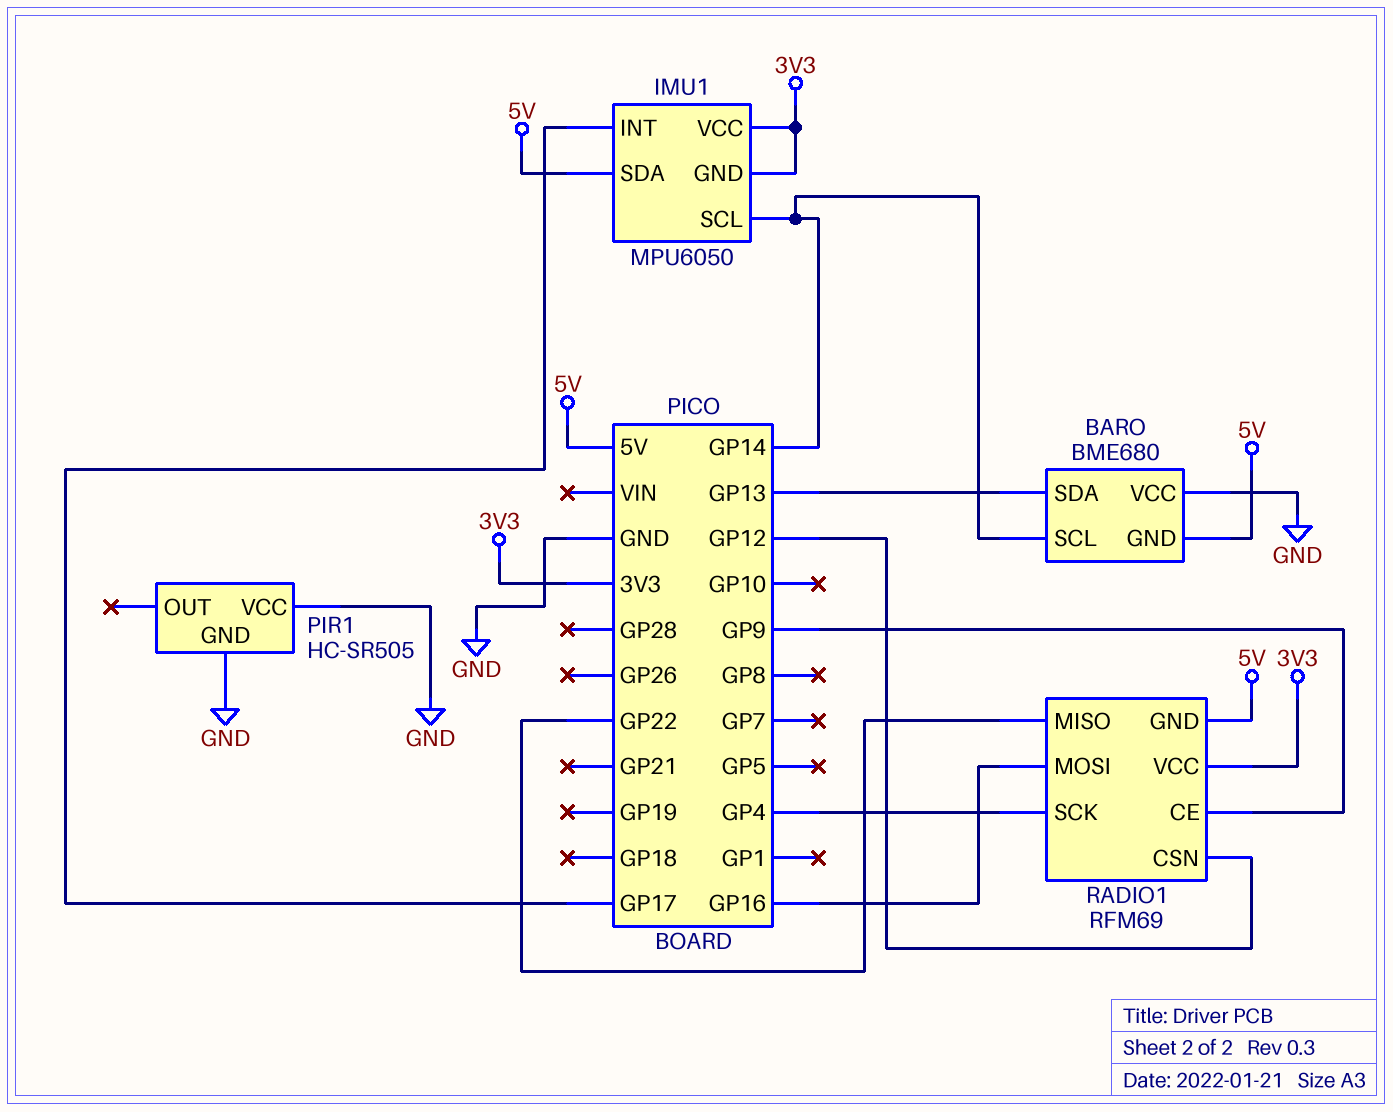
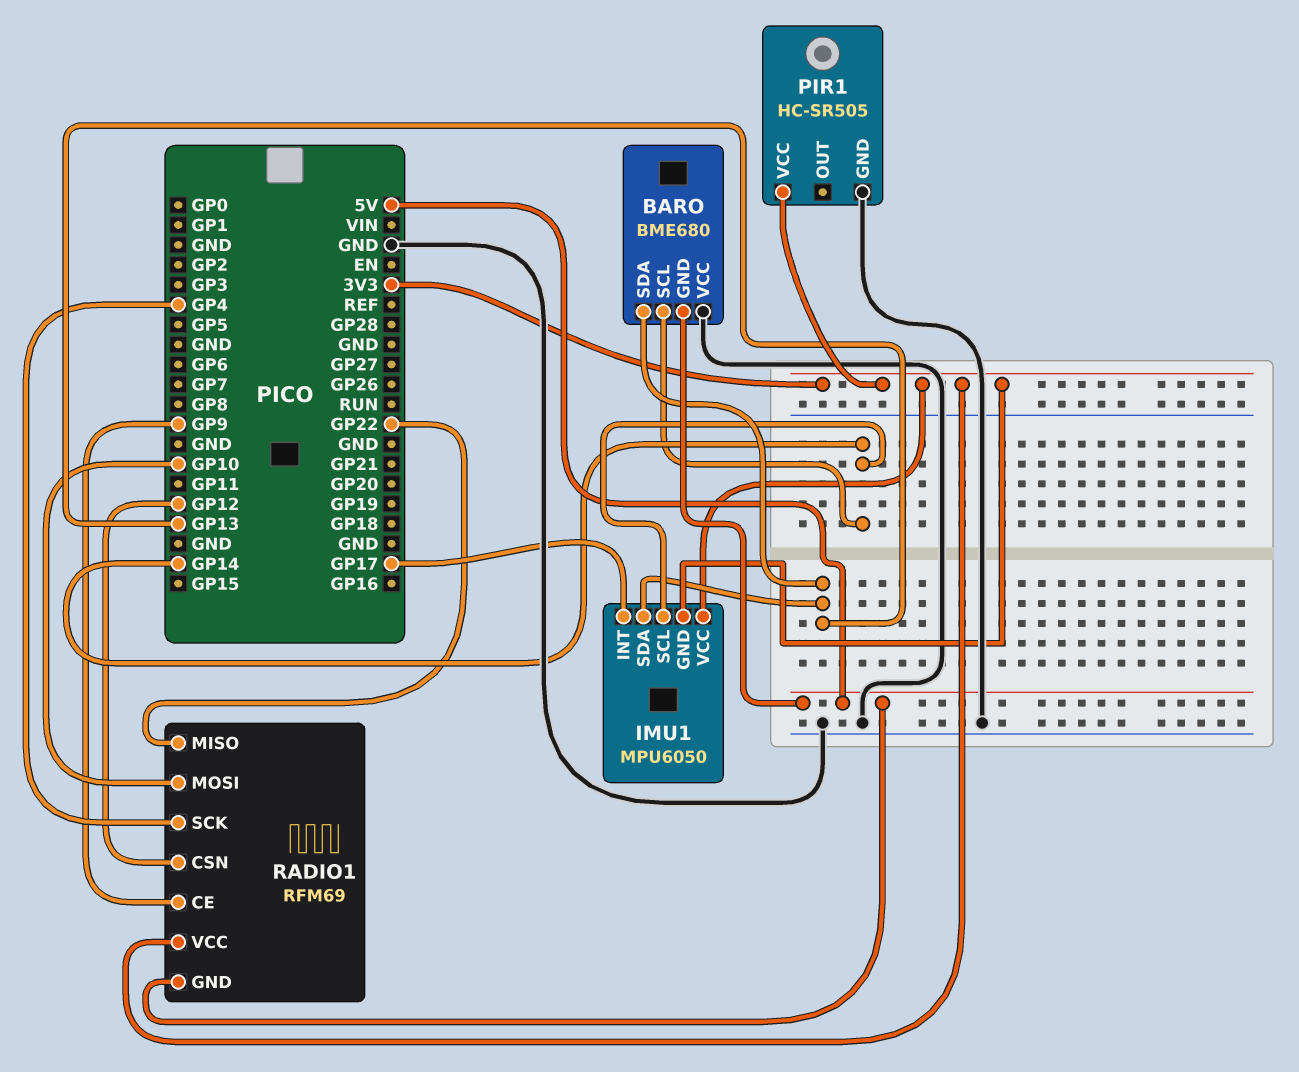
IMU1 pin SDA: 5V -> GP13
PIR1 pin VCC: GND -> 3V3
RADIO1 pin MOSI: GP16 -> GP10

